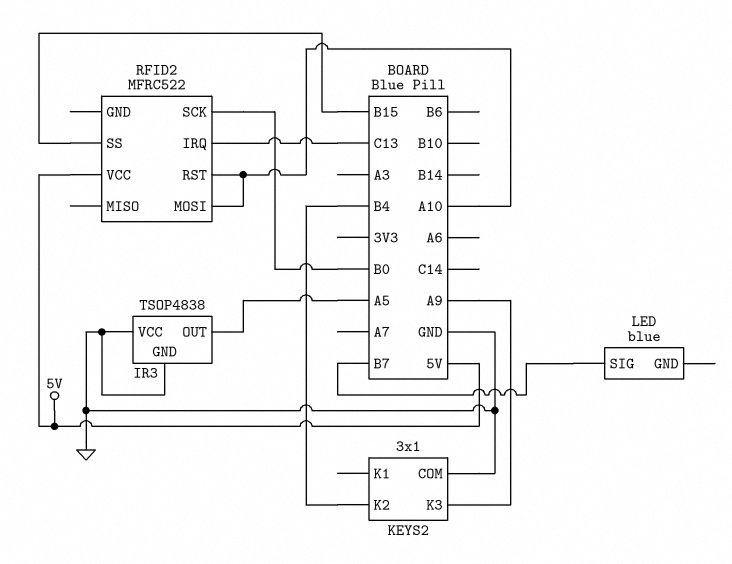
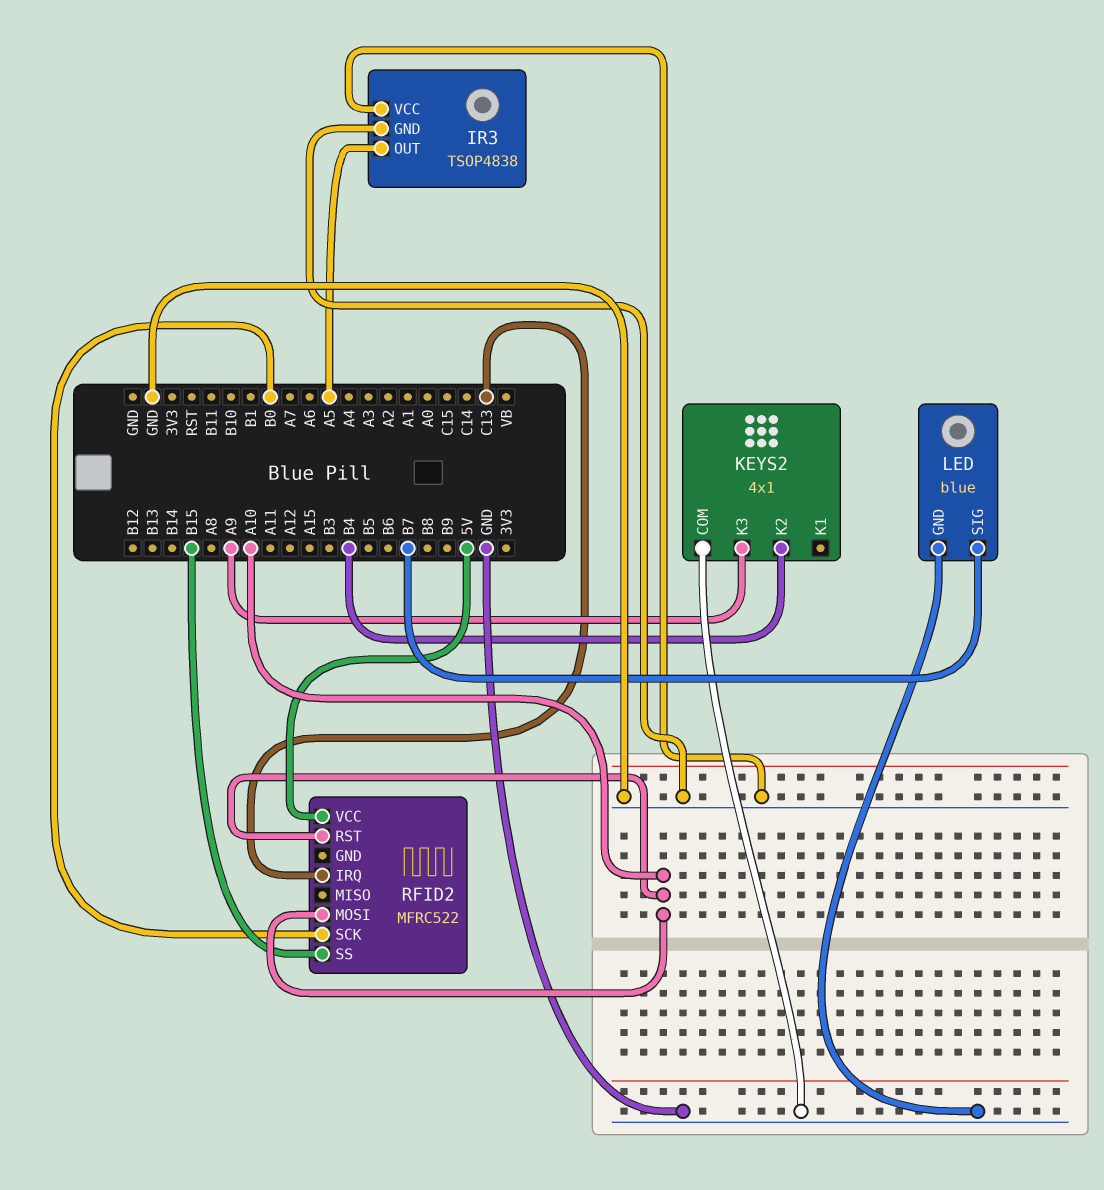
KEYS2: 3x1 -> 4x1
LED pin GND: none -> GND

